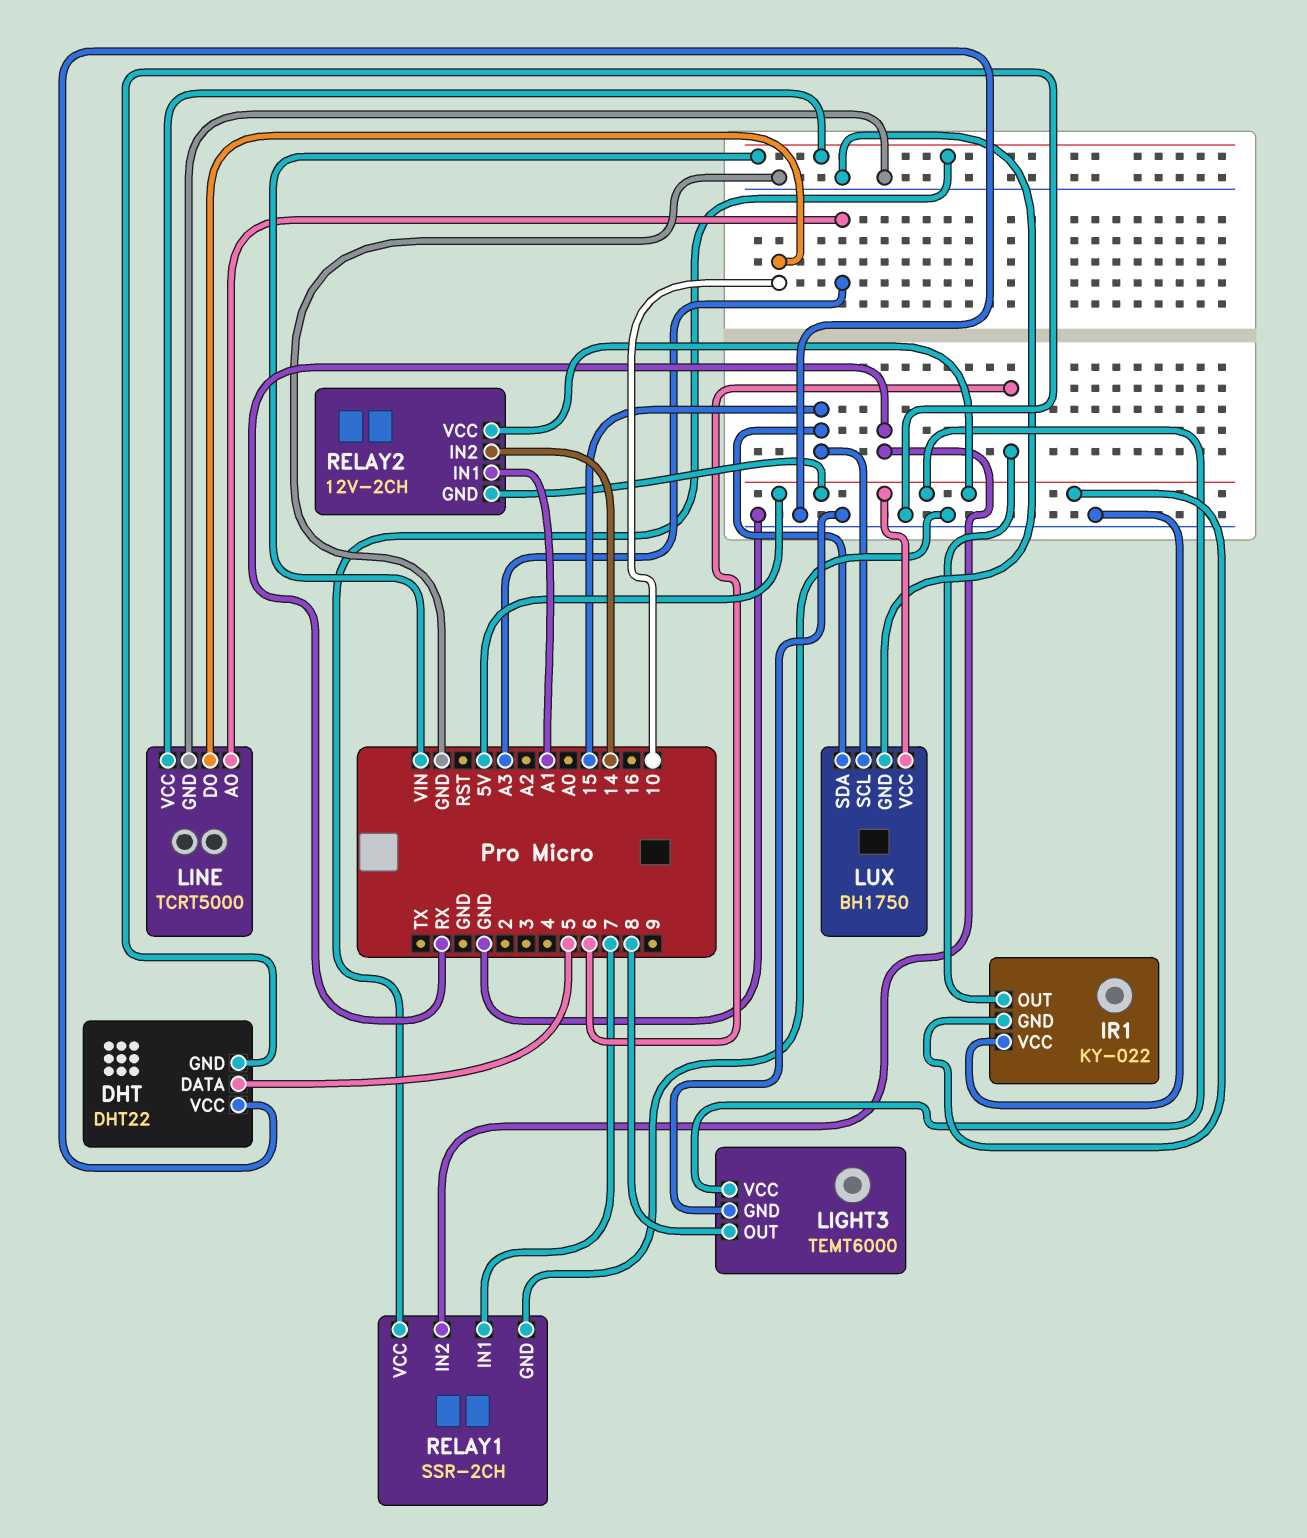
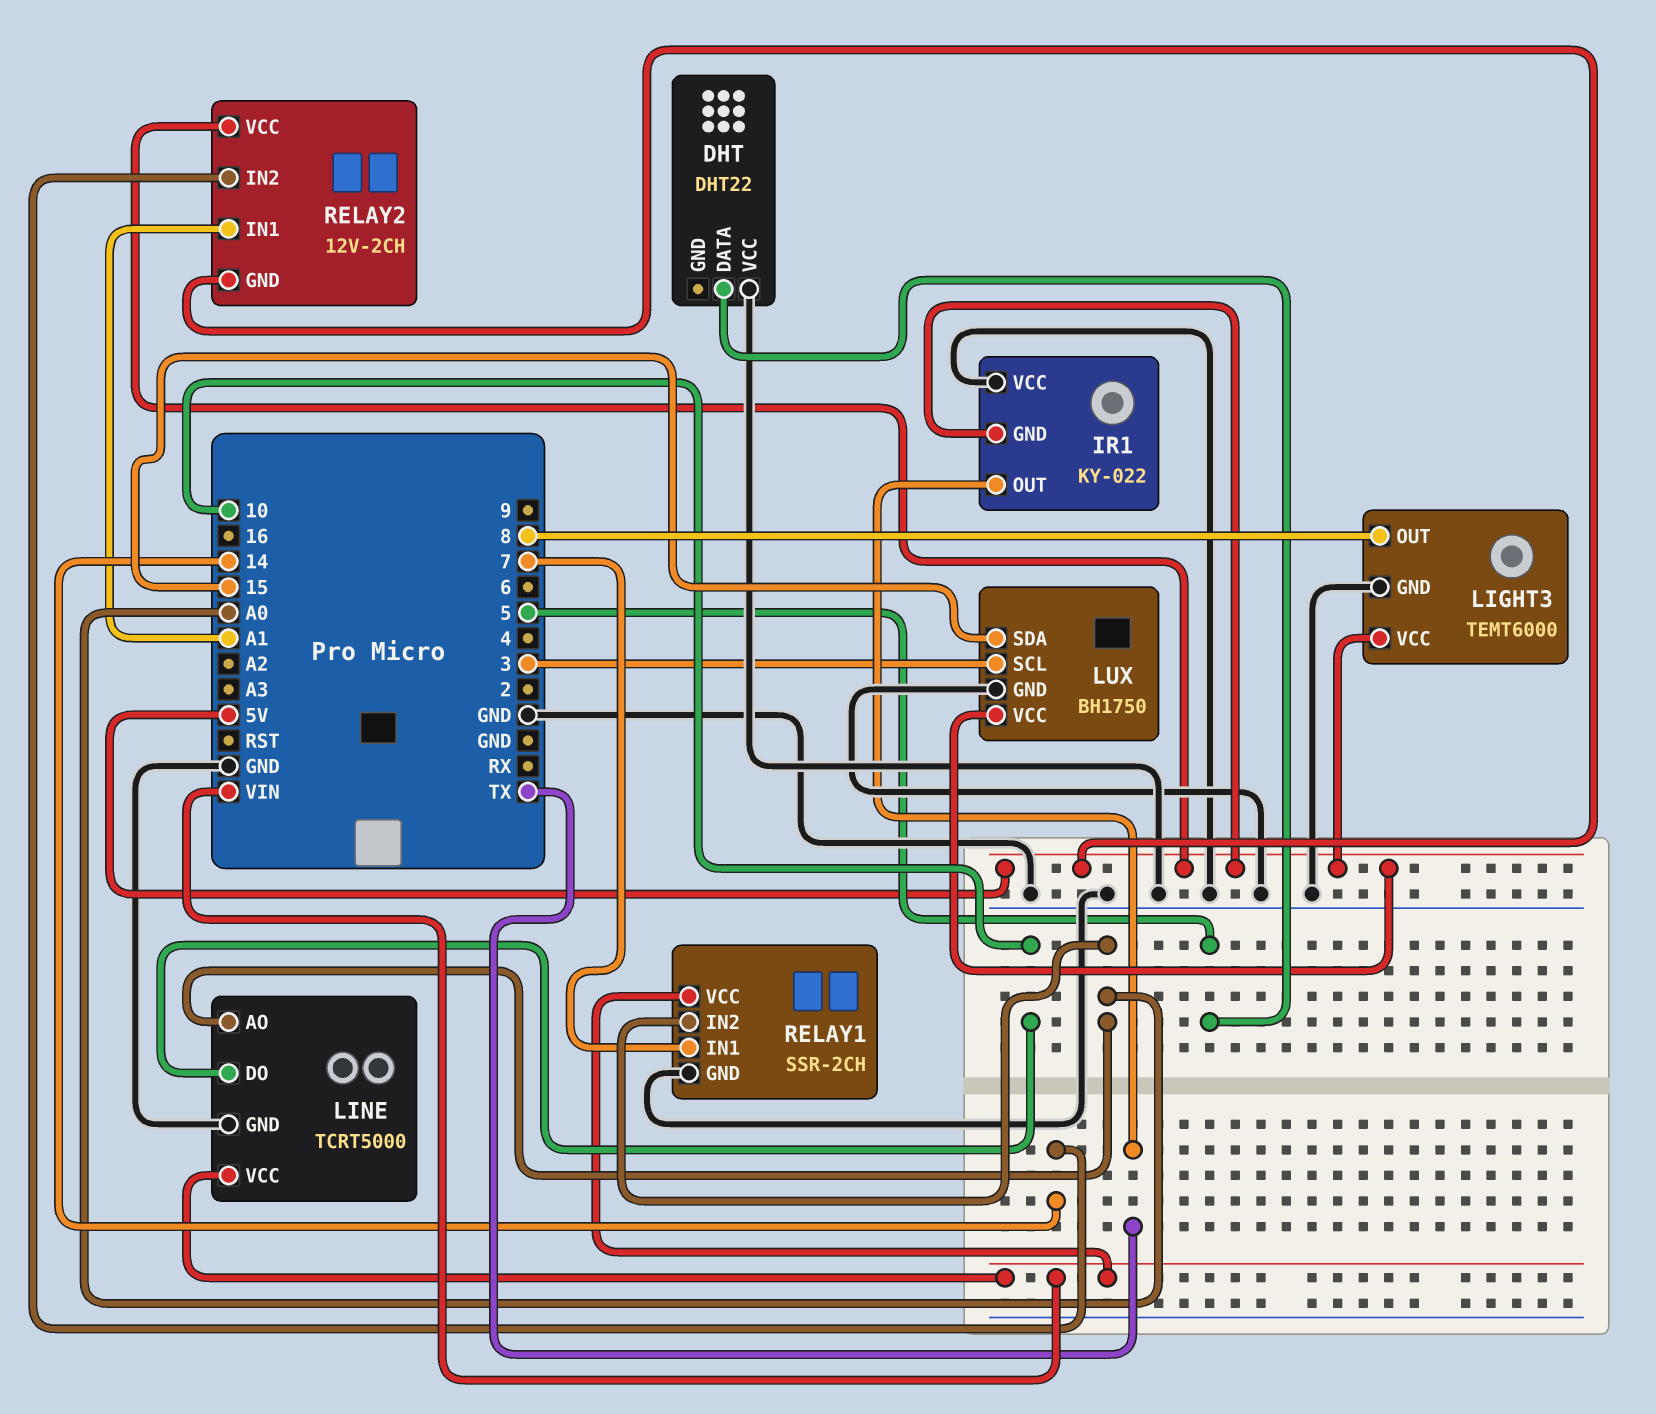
DHT pin GND: GND -> none
IR1 pin OUT: 6 -> TX
LINE pin AO: A3 -> A0
LUX pin SCL: 15 -> 3
RELAY1 pin IN2: RX -> A0

